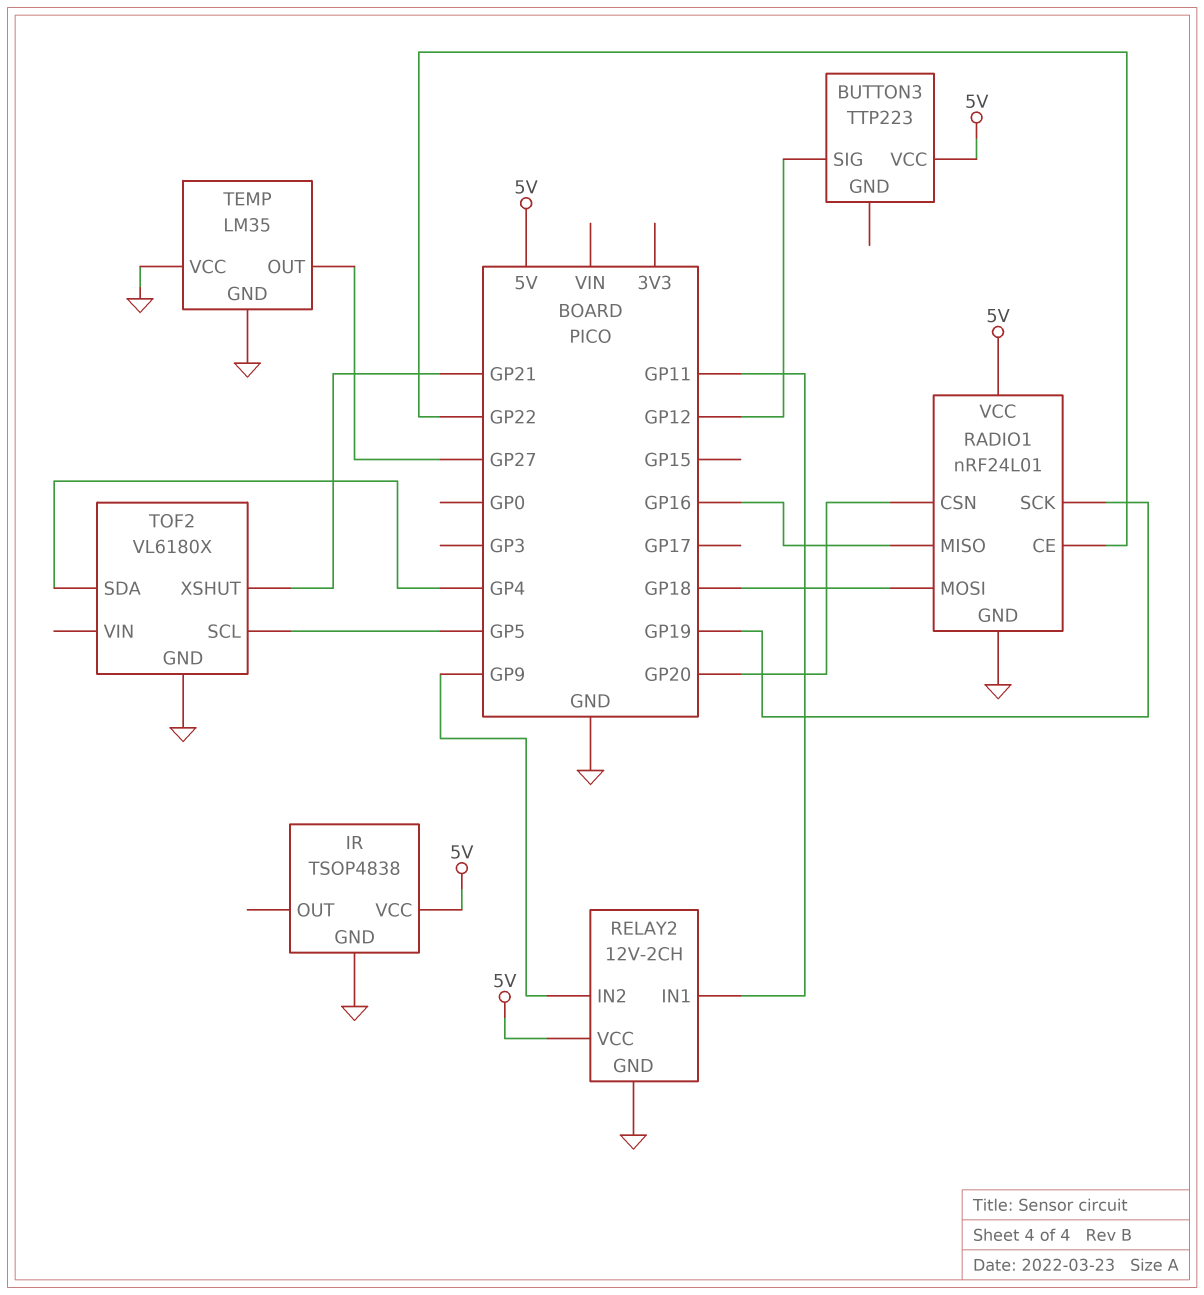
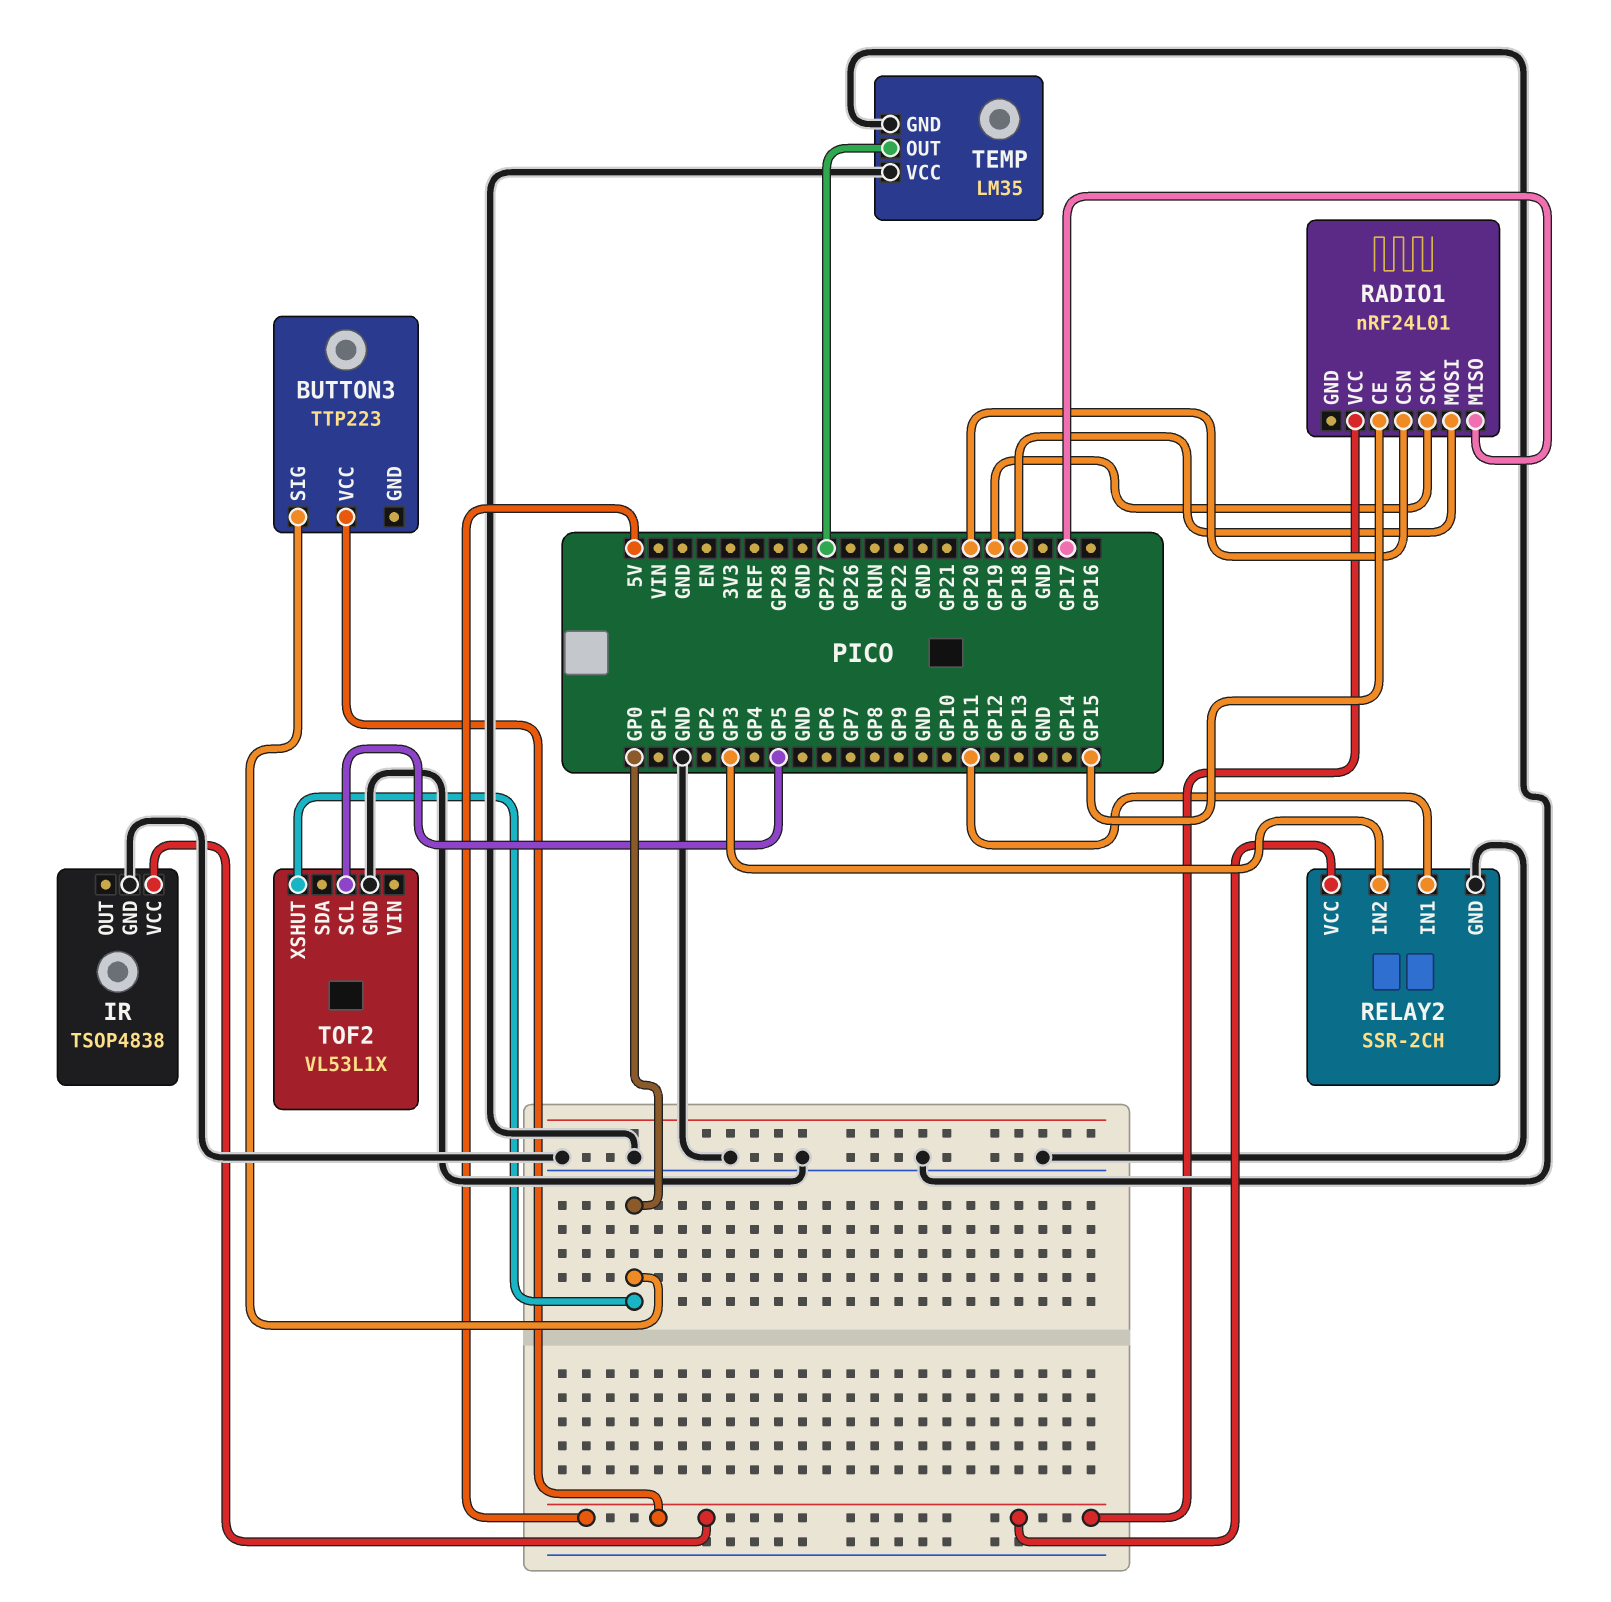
BUTTON3 pin SIG: GP12 -> GP0
RADIO1 pin CE: GP22 -> GP15
RADIO1 pin GND: GND -> none
RADIO1 pin MISO: GP16 -> GP17
RELAY2: 12V-2CH -> SSR-2CH
RELAY2 pin IN2: GP9 -> GP3
TOF2: VL6180X -> VL53L1X
TOF2 pin SDA: GP4 -> none
TOF2 pin XSHUT: GP21 -> GP0

